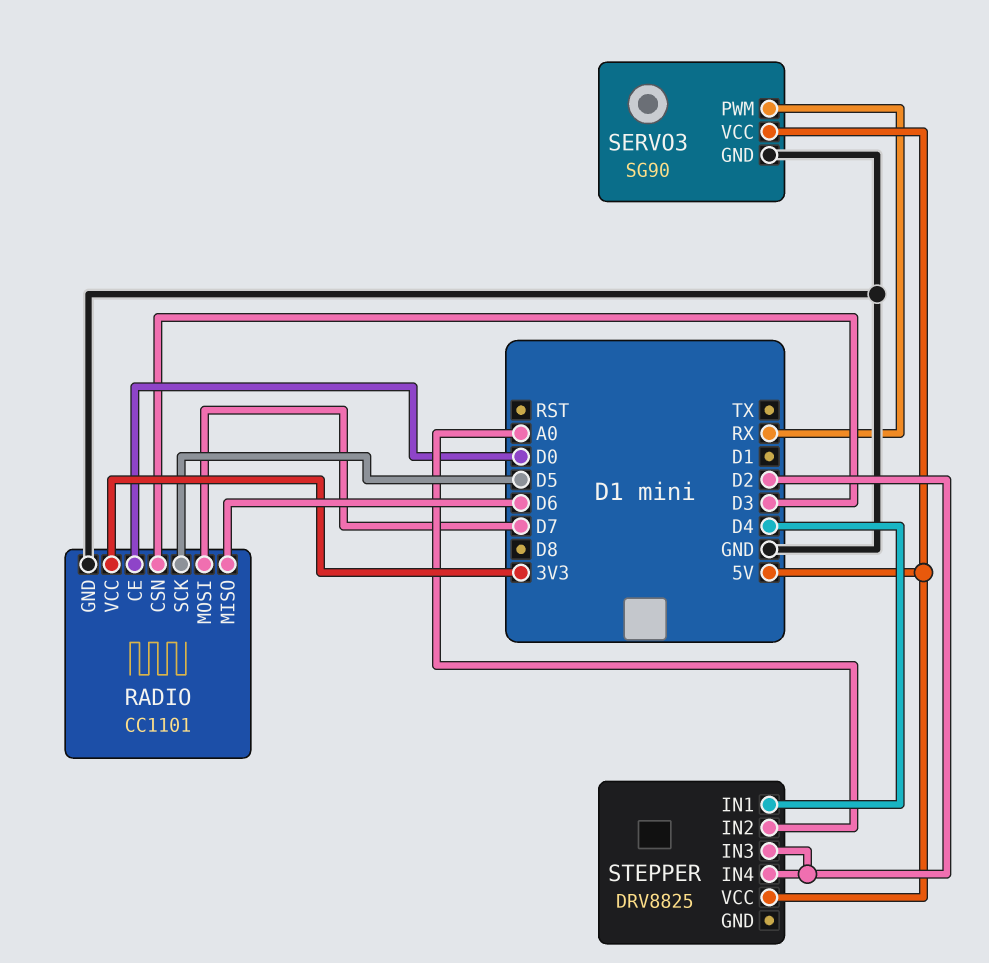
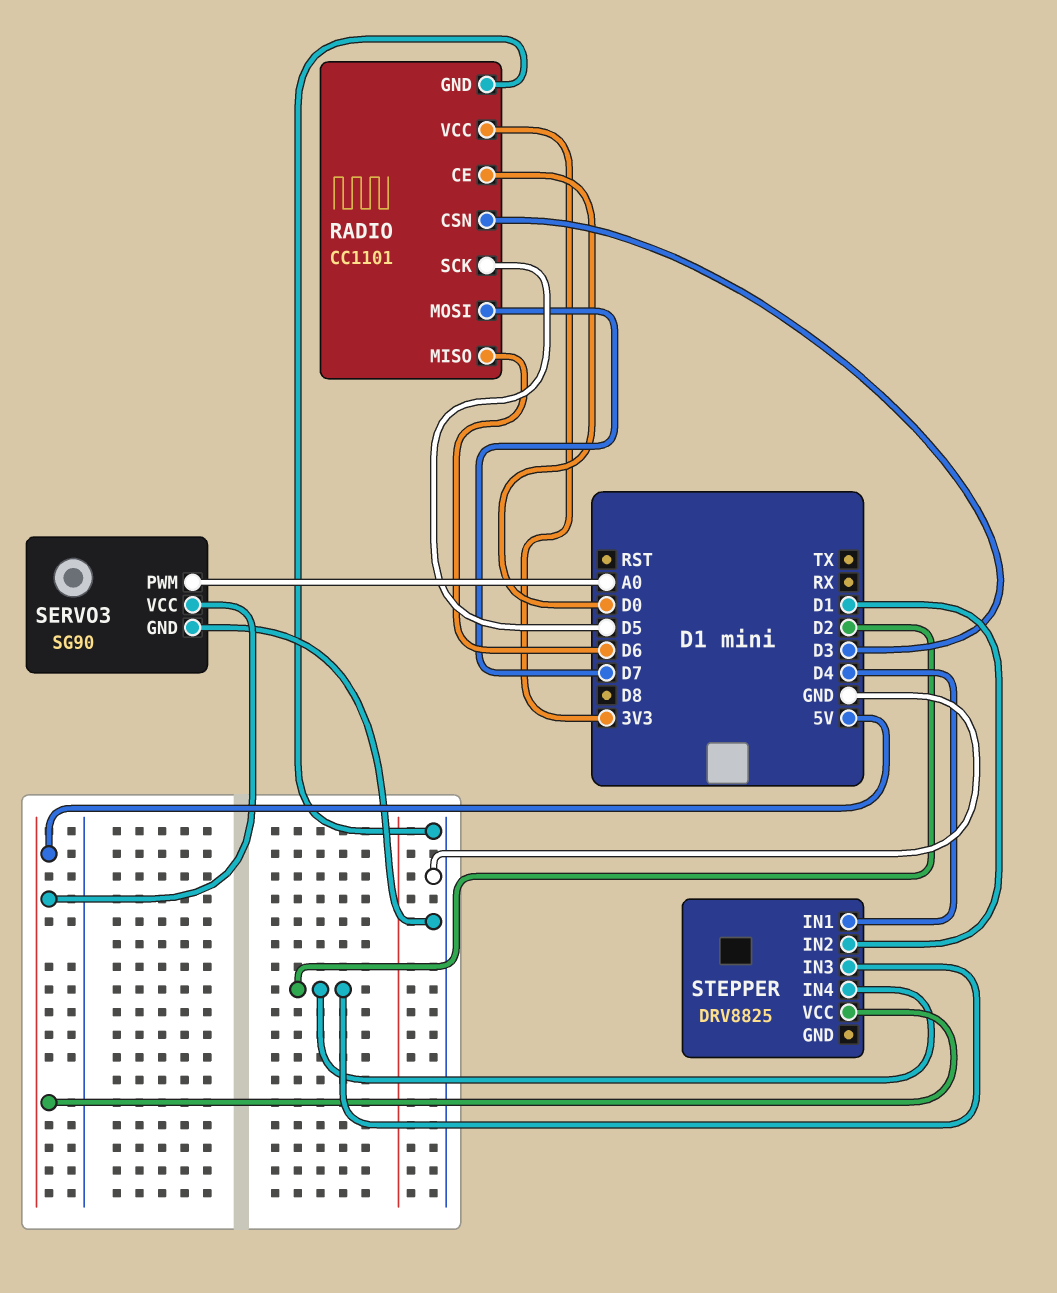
SERVO3 pin PWM: RX -> A0
STEPPER pin IN2: A0 -> D1

